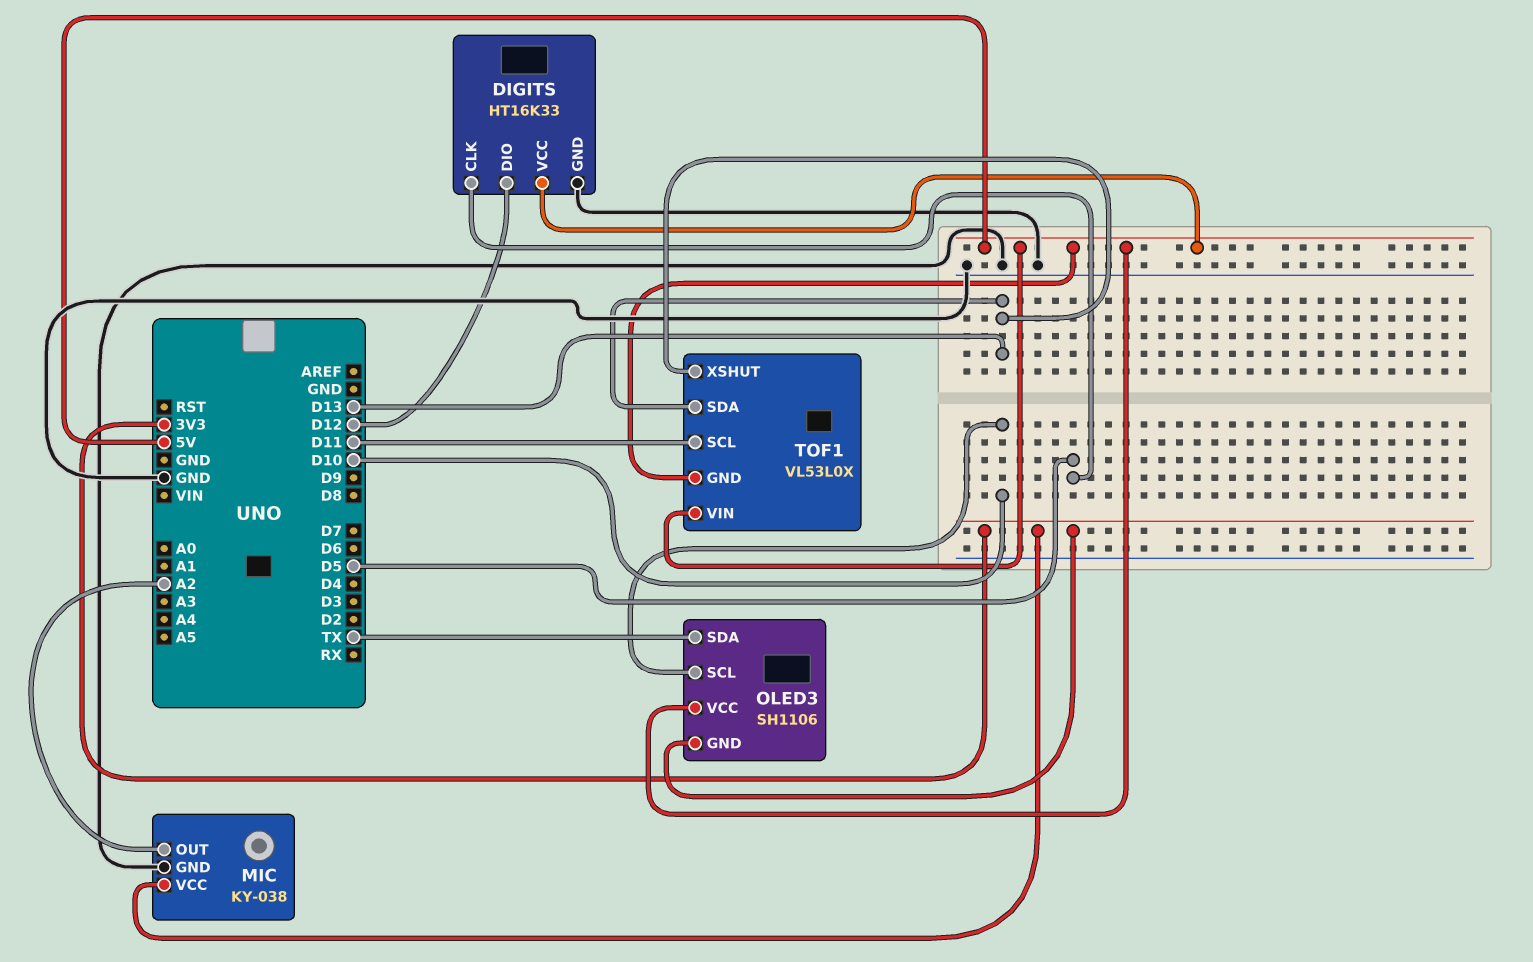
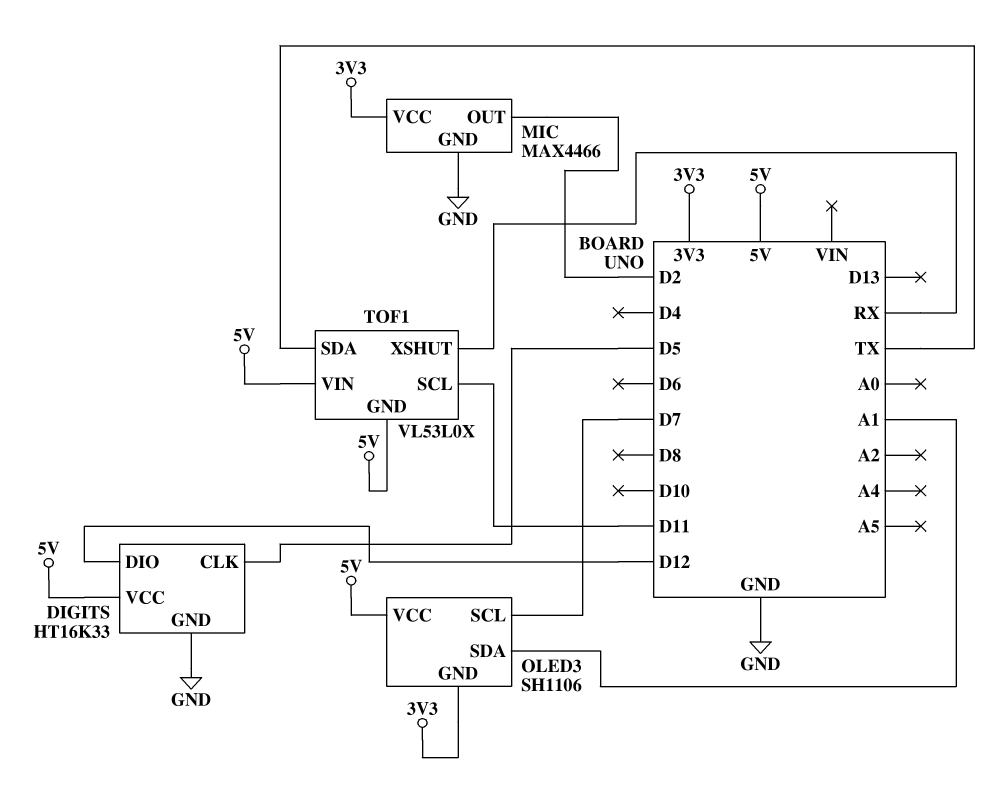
MIC: KY-038 -> MAX4466
MIC pin OUT: A2 -> D2
OLED3 pin SCL: D10 -> D7
OLED3 pin SDA: TX -> A1
TOF1 pin SDA: D13 -> TX
TOF1 pin XSHUT: D13 -> RX

